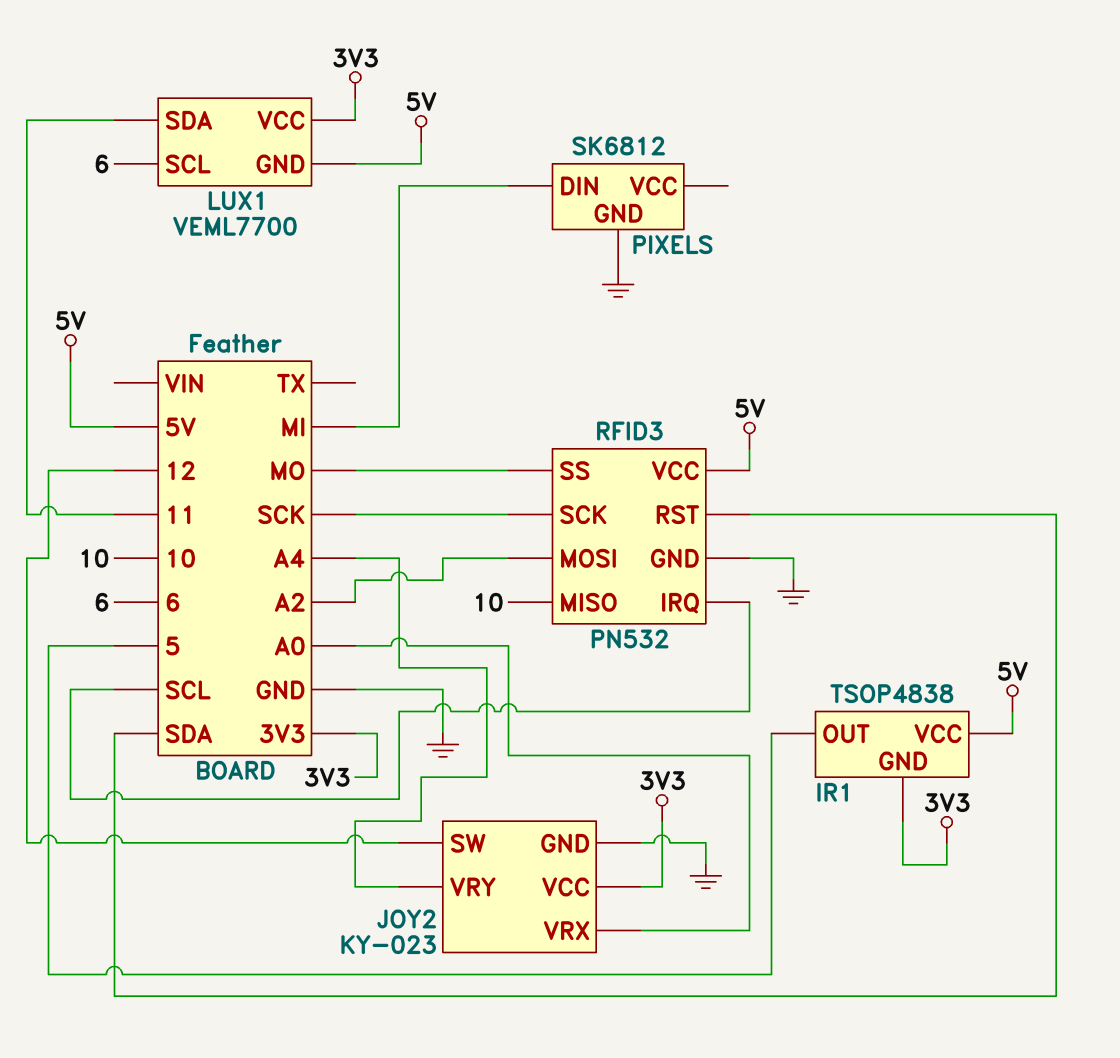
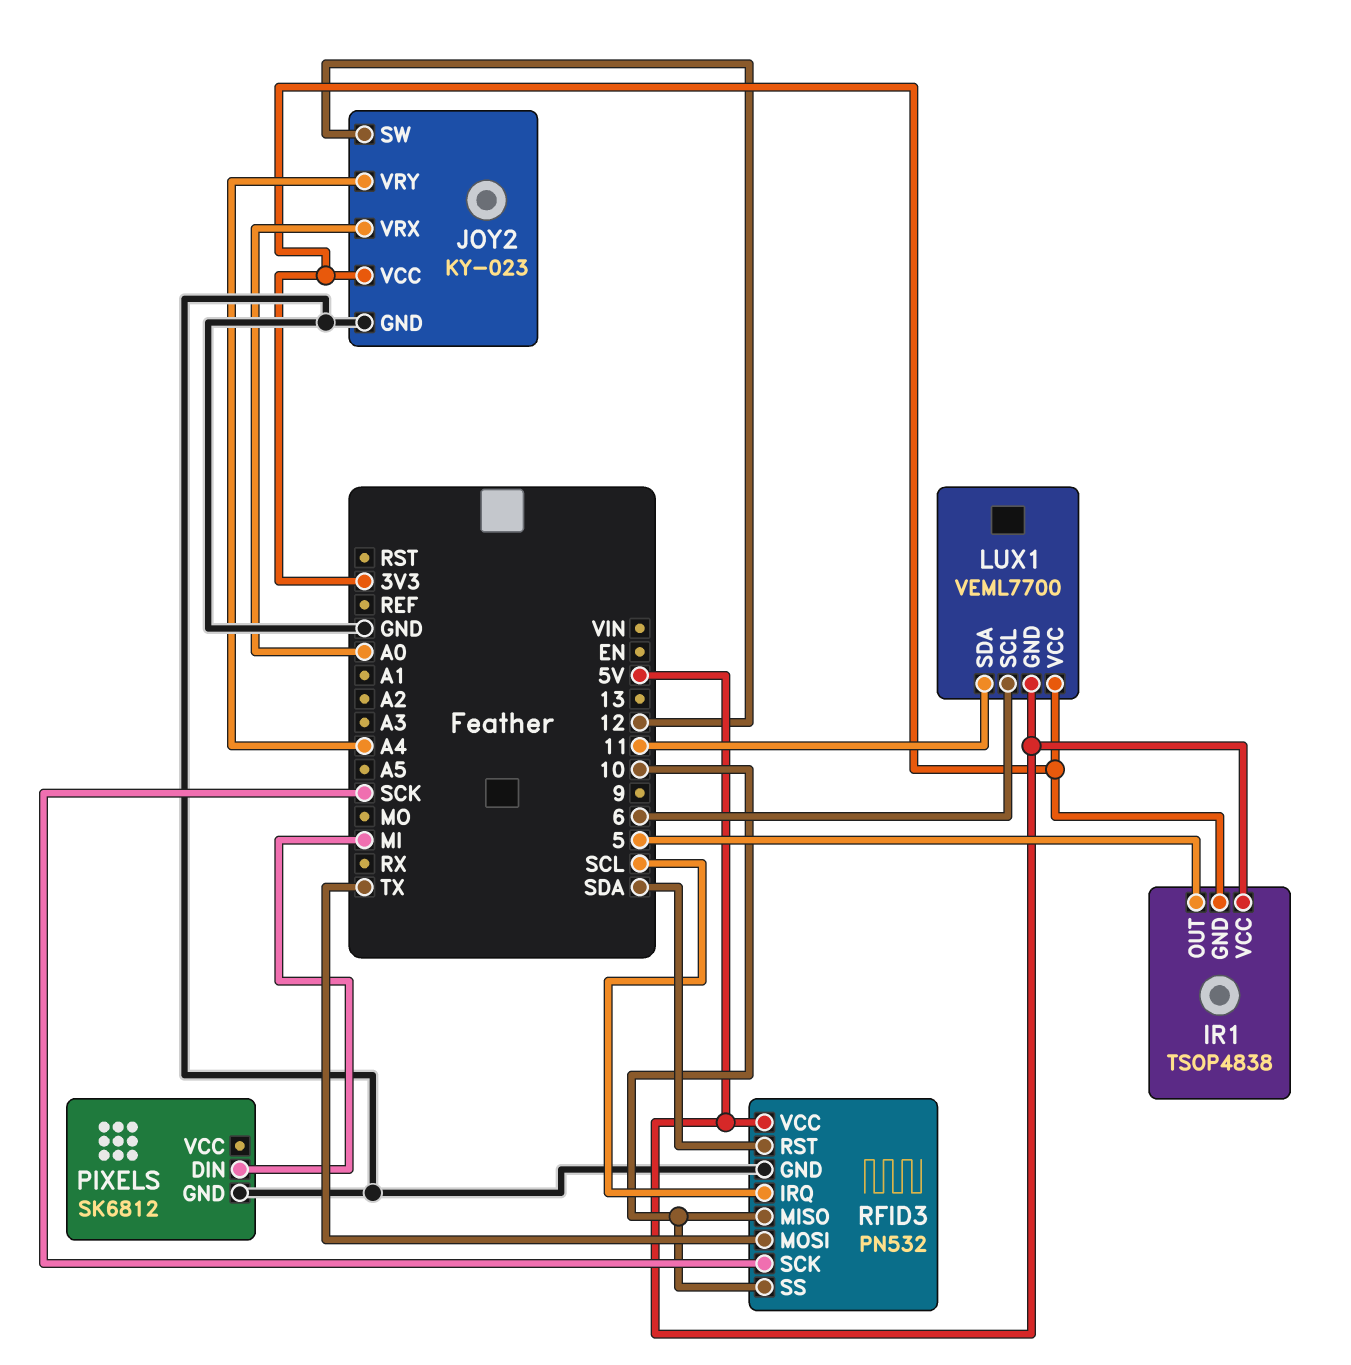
RFID3 pin MOSI: A2 -> TX
RFID3 pin SS: MO -> 10

